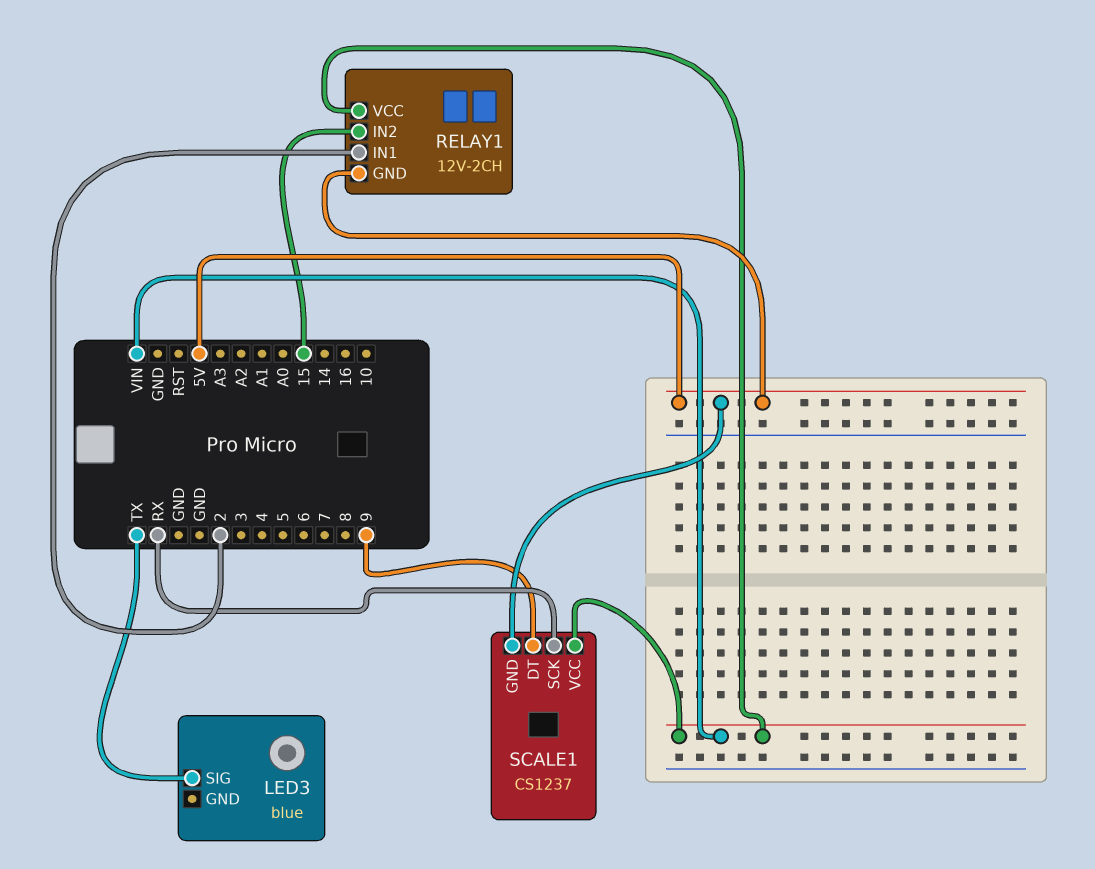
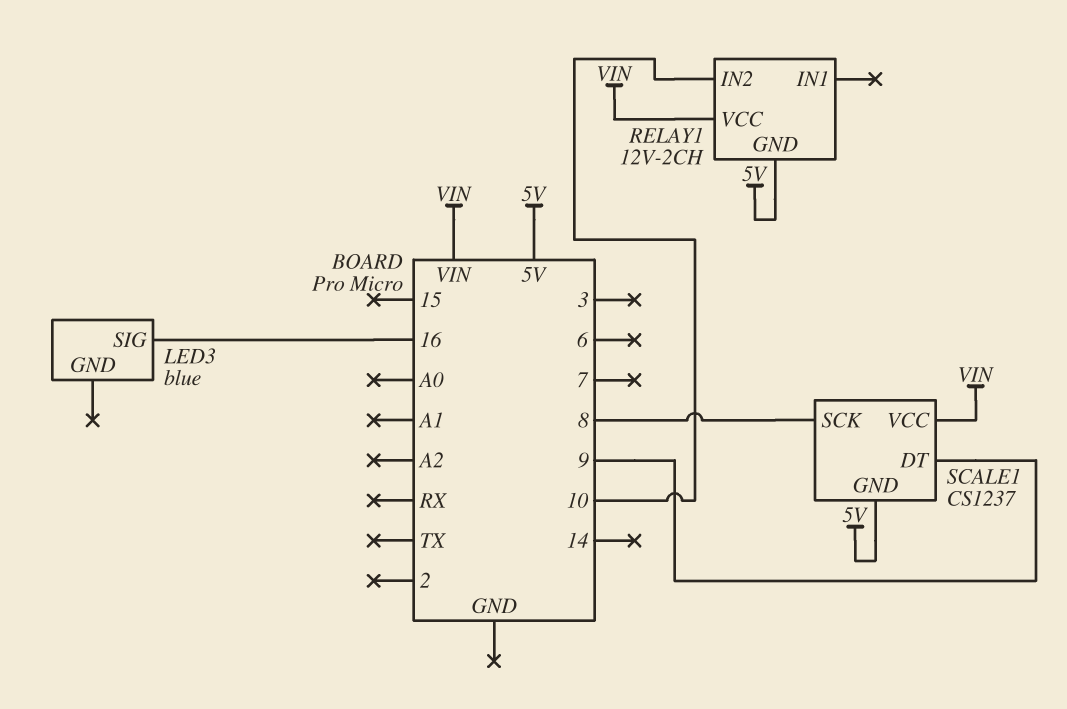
LED3 pin SIG: TX -> 16
RELAY1 pin IN1: 2 -> none
RELAY1 pin IN2: 15 -> 10
SCALE1 pin SCK: RX -> 8

